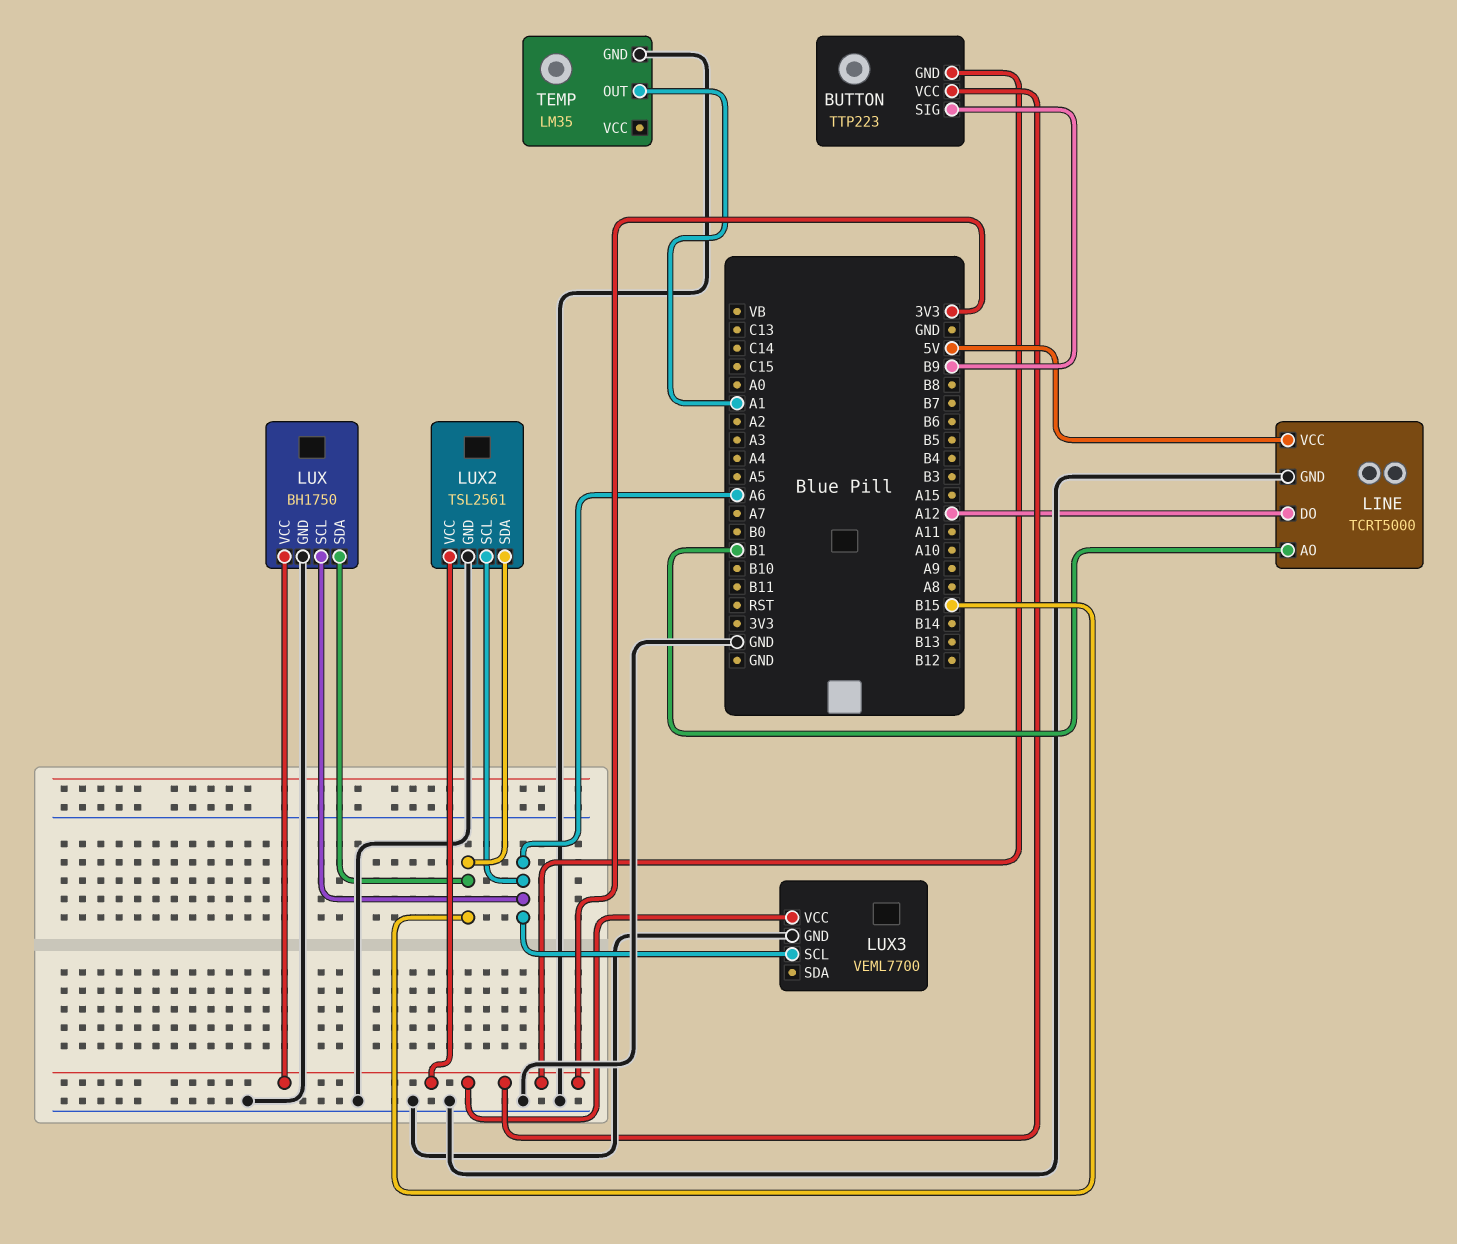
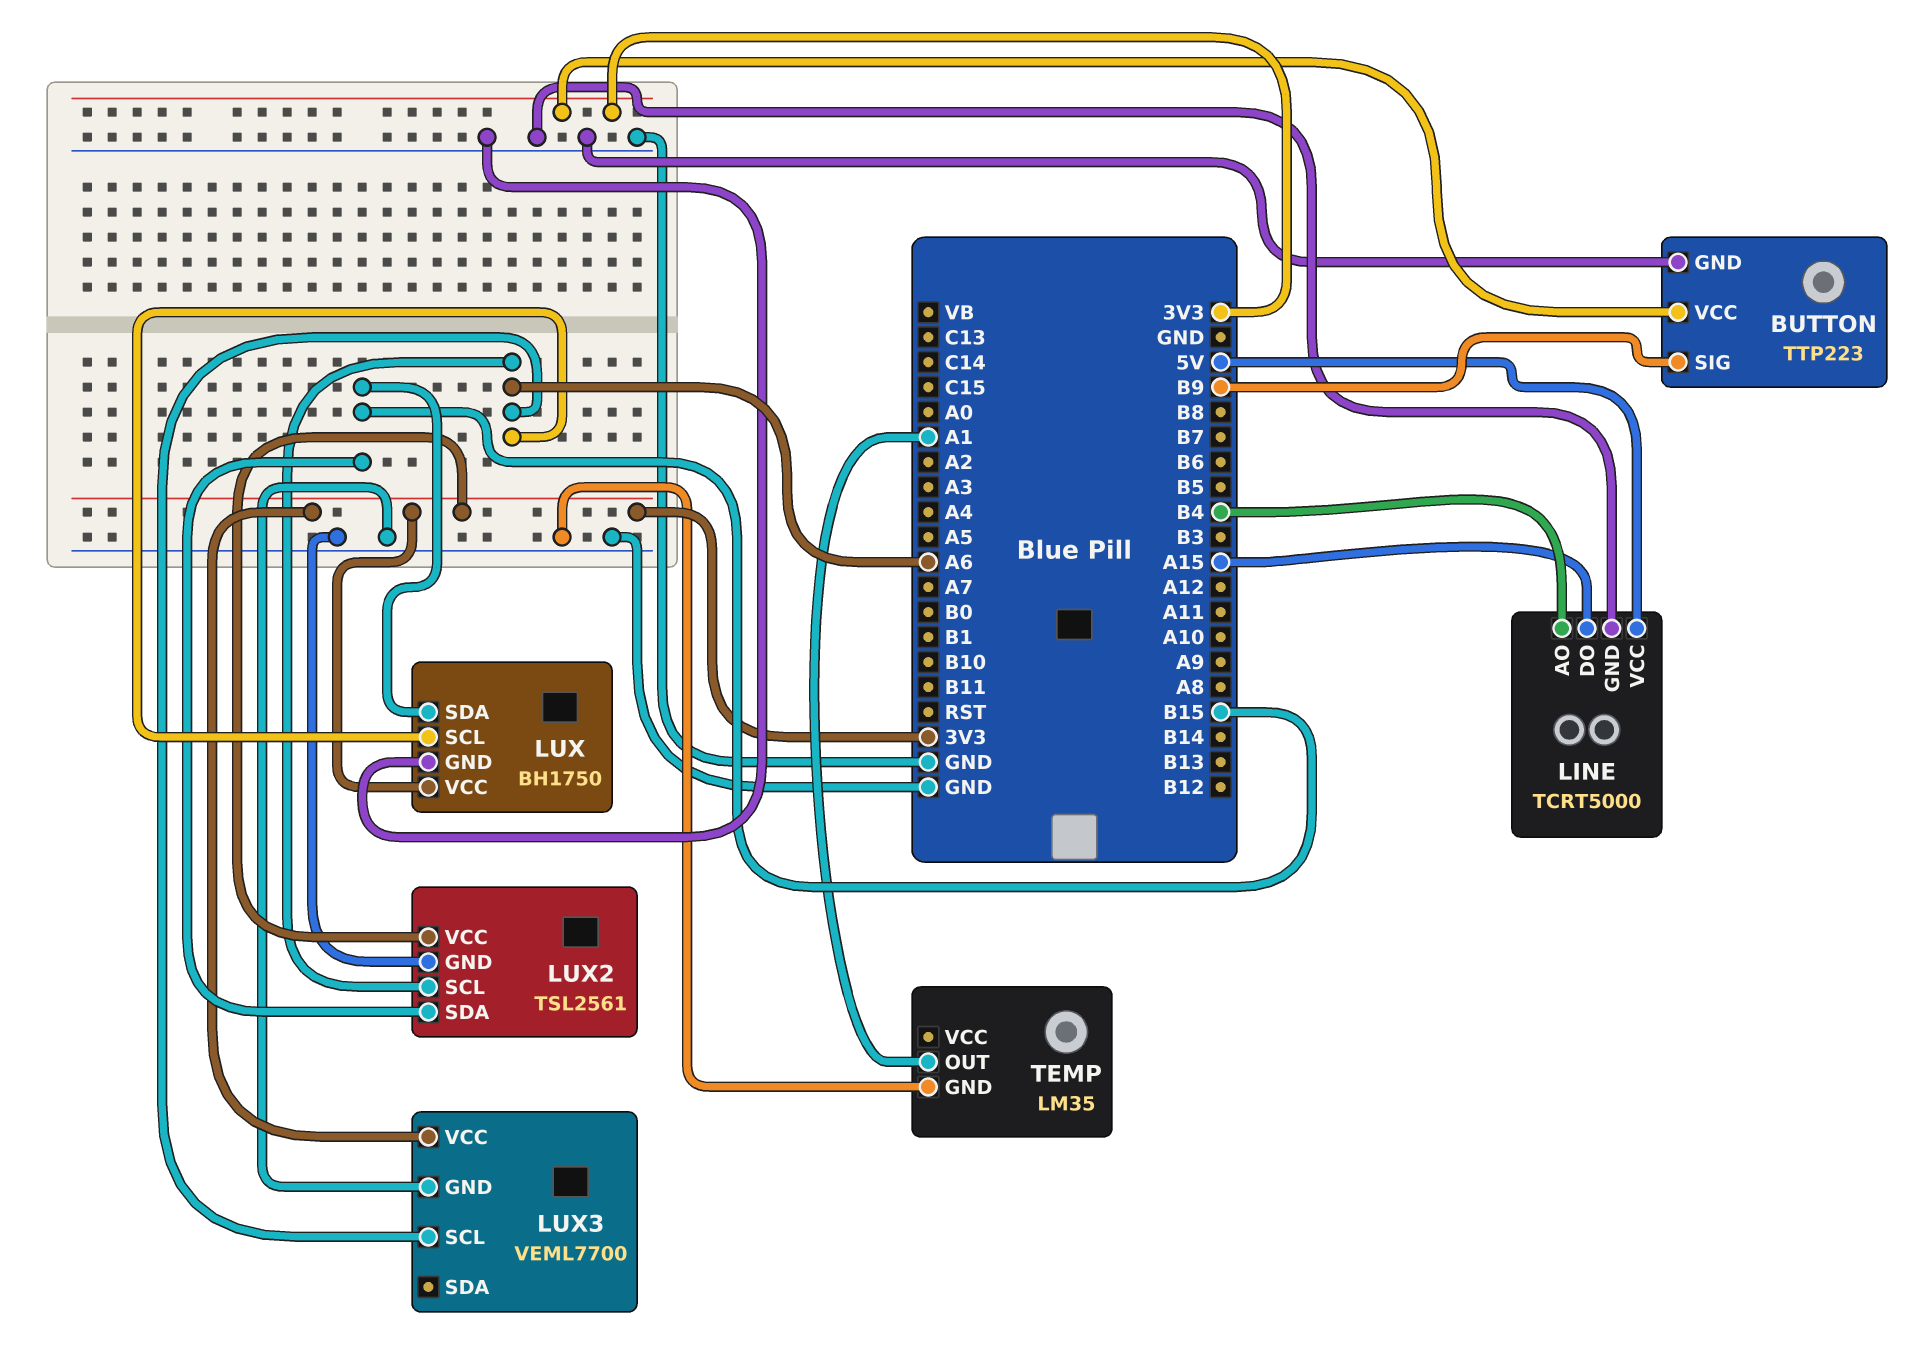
BUTTON pin GND: 3V3 -> GND
LINE pin AO: B1 -> B4
LINE pin DO: A12 -> A15

